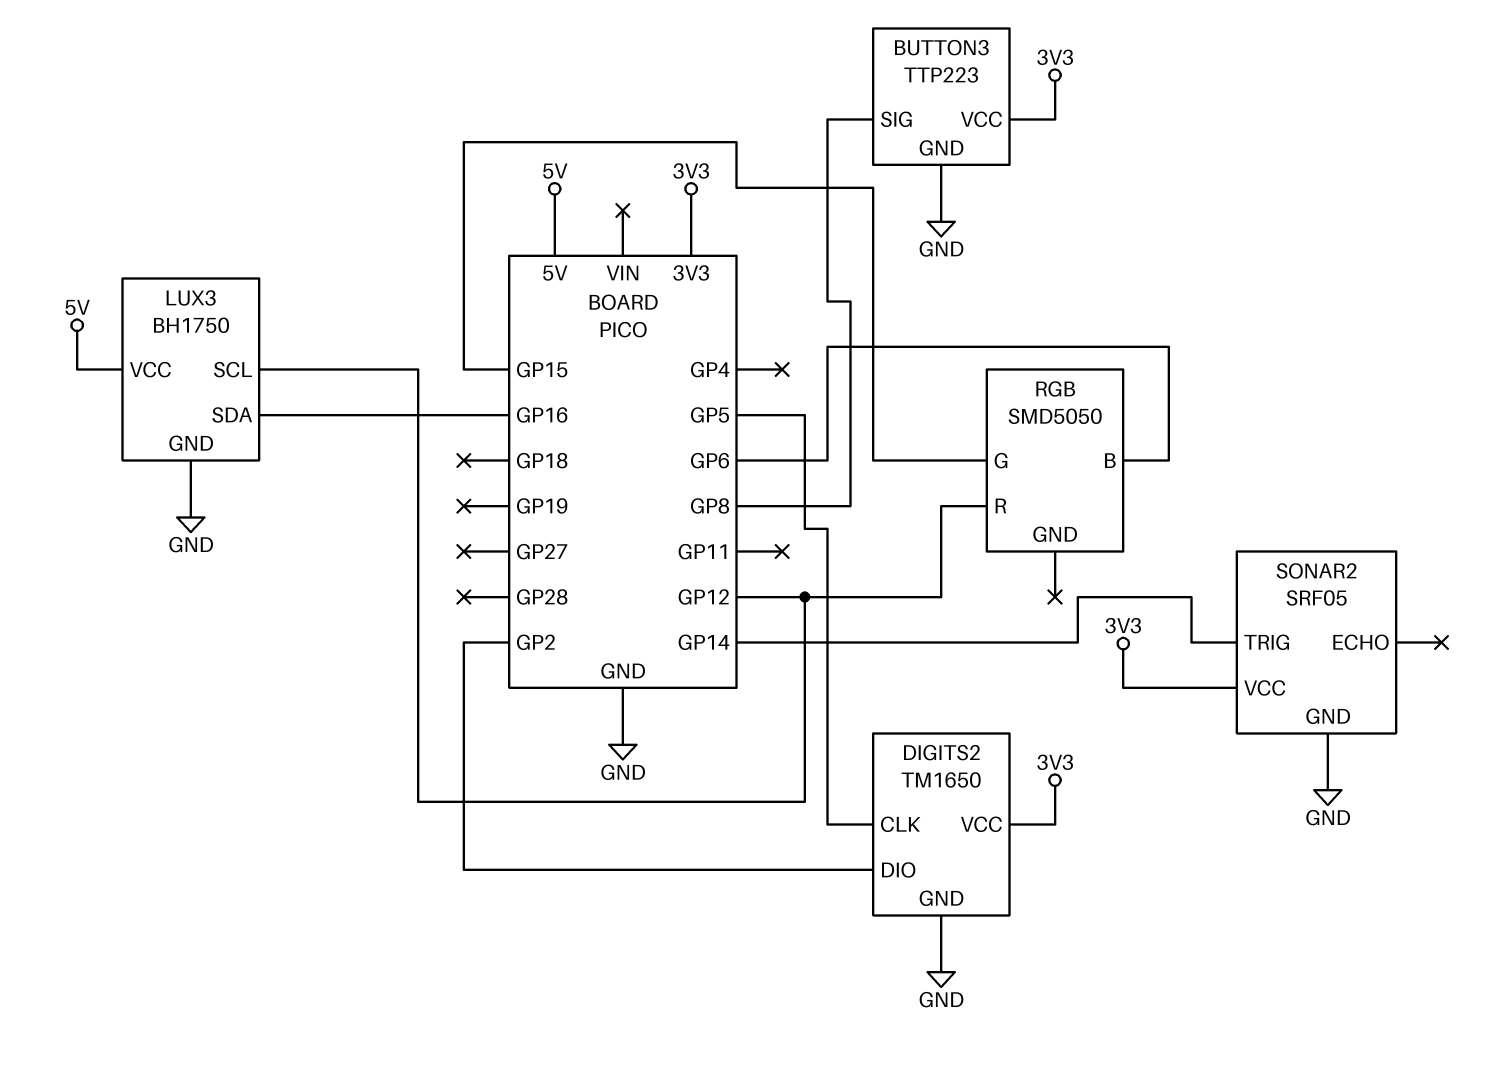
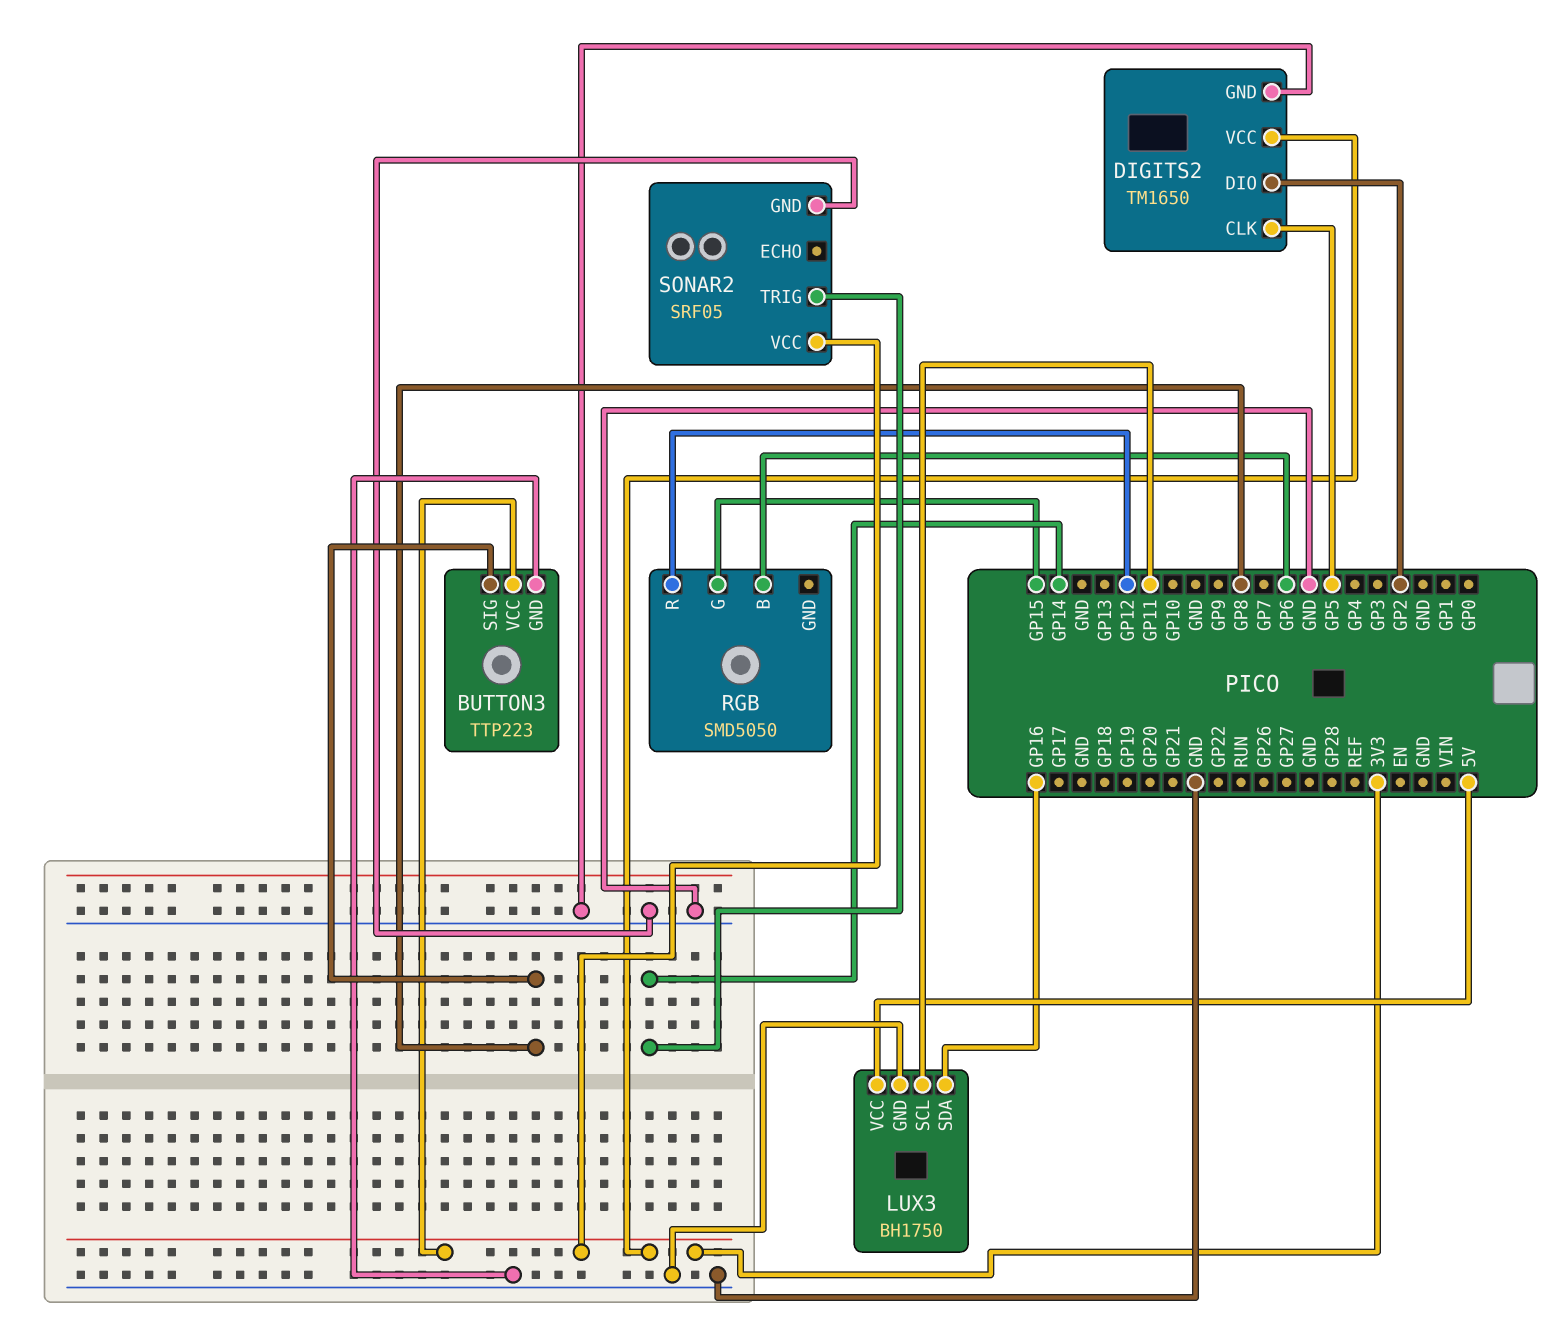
LUX3 pin SCL: GP12 -> GP11

